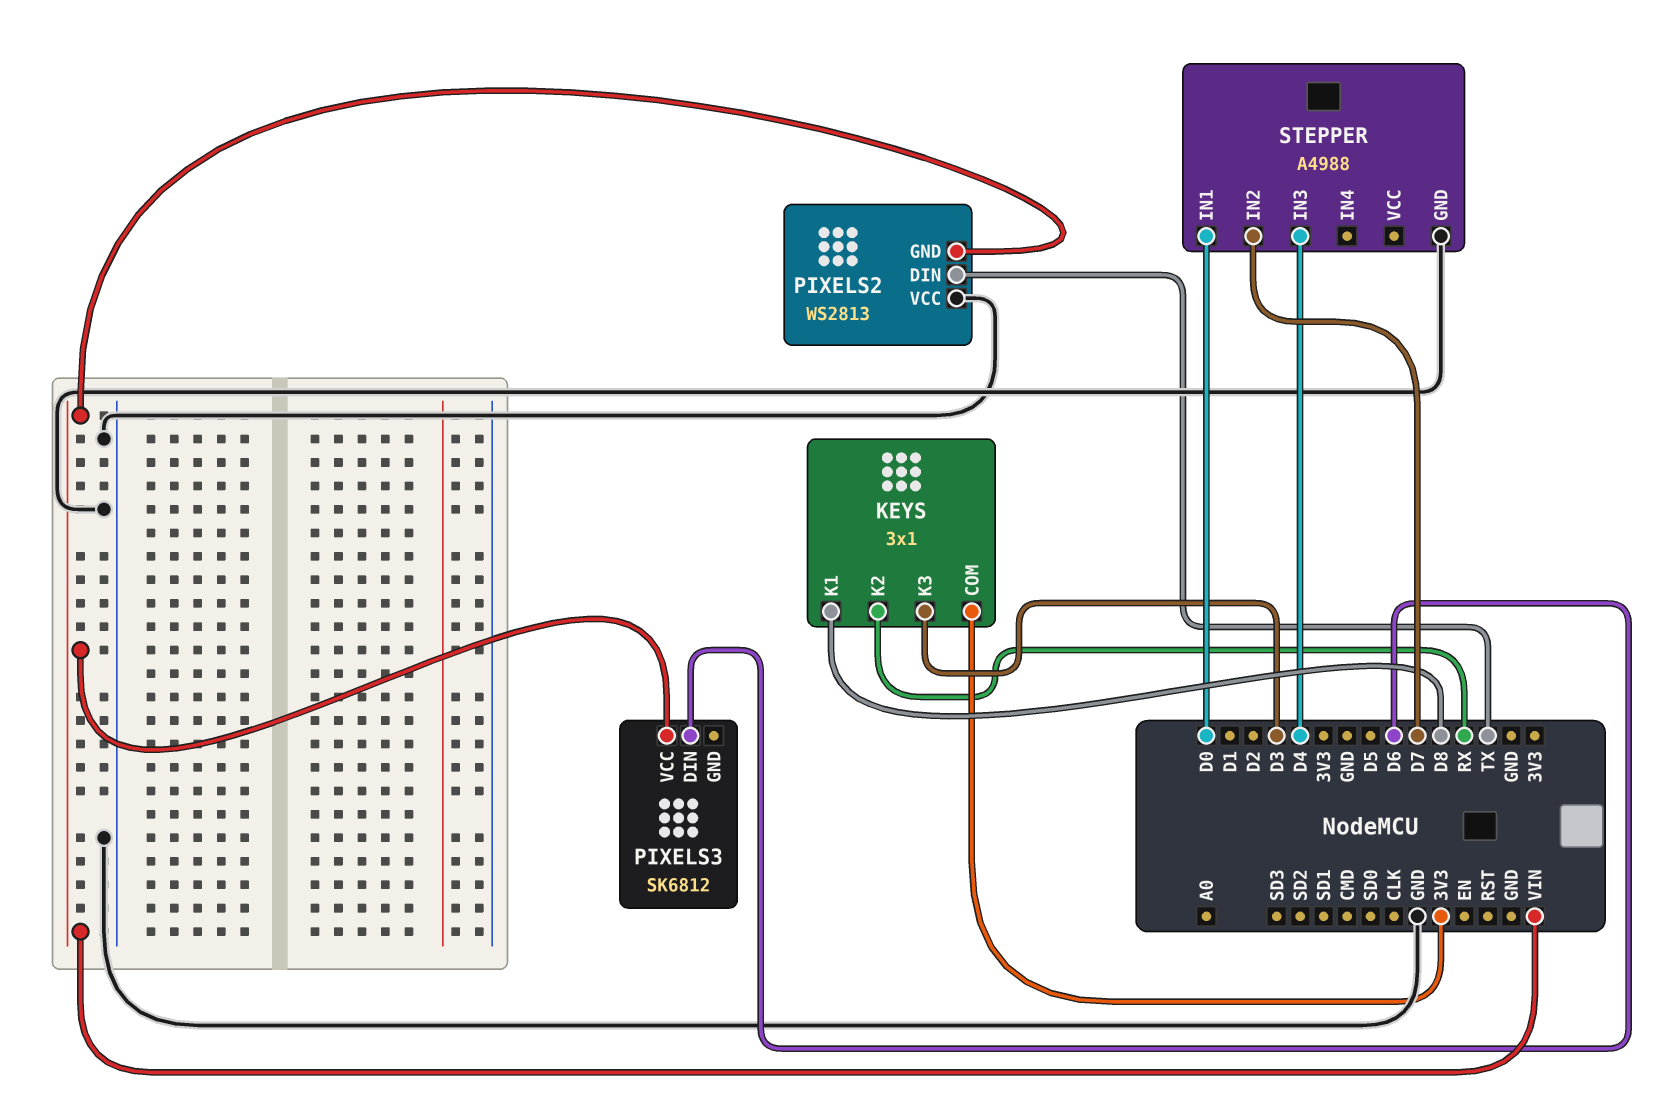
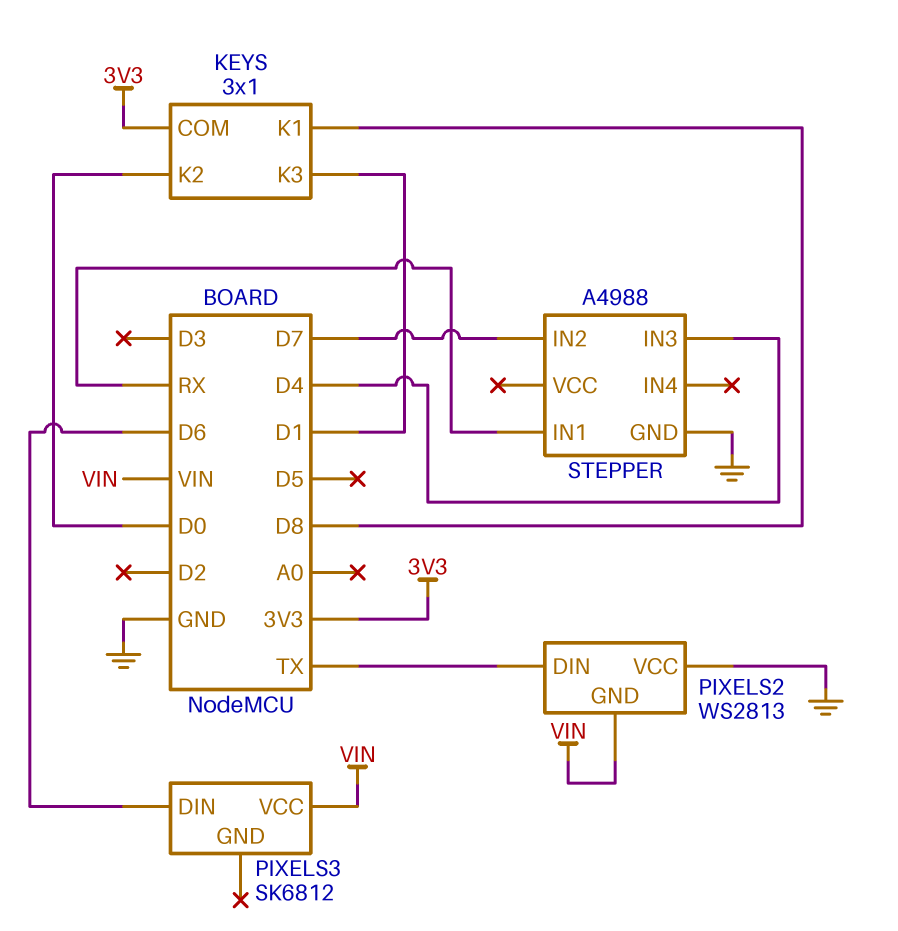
KEYS pin K2: RX -> D0
KEYS pin K3: D3 -> D1
STEPPER pin IN1: D0 -> RX

